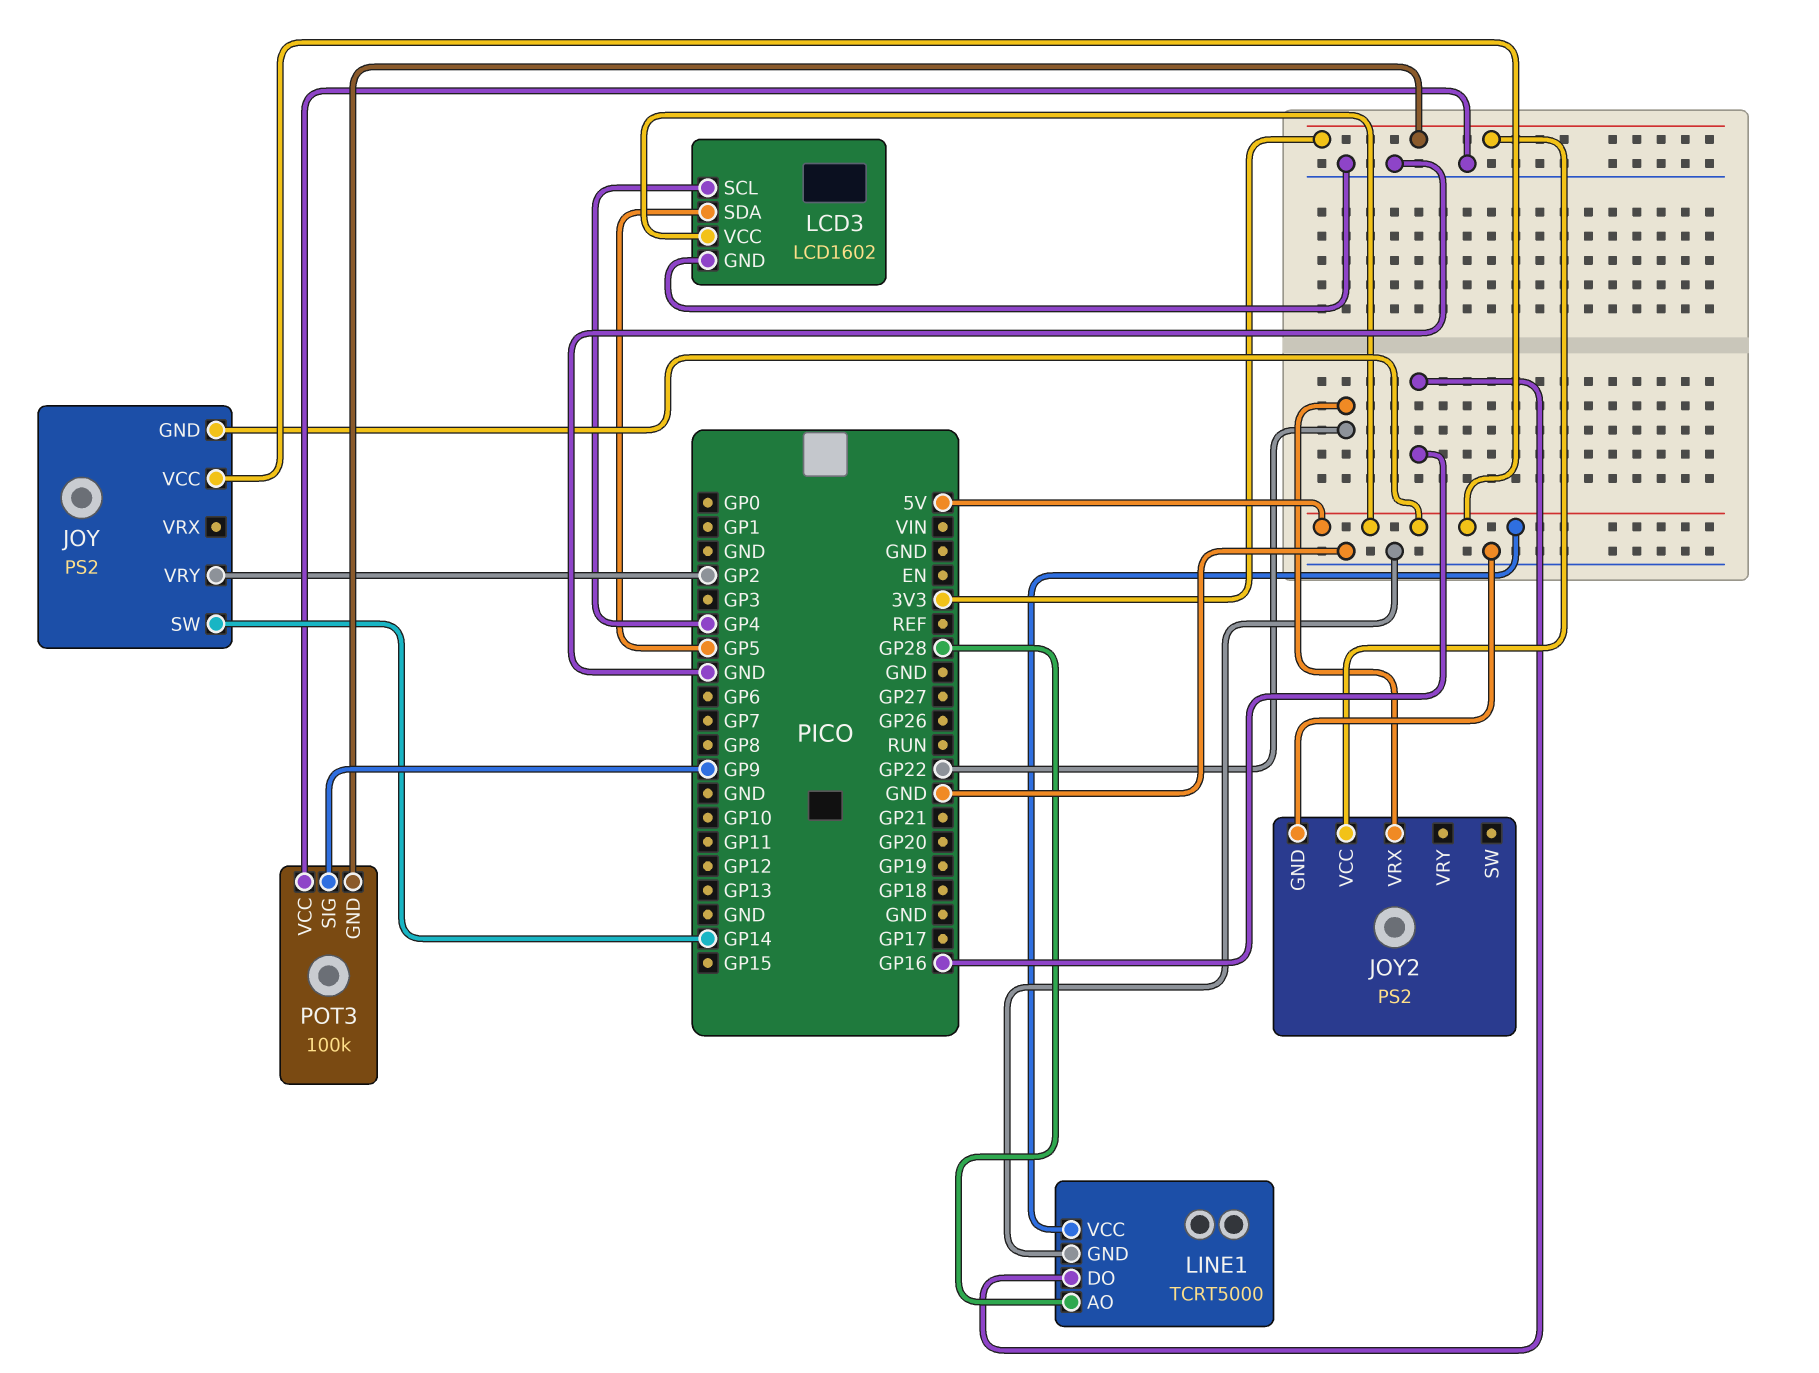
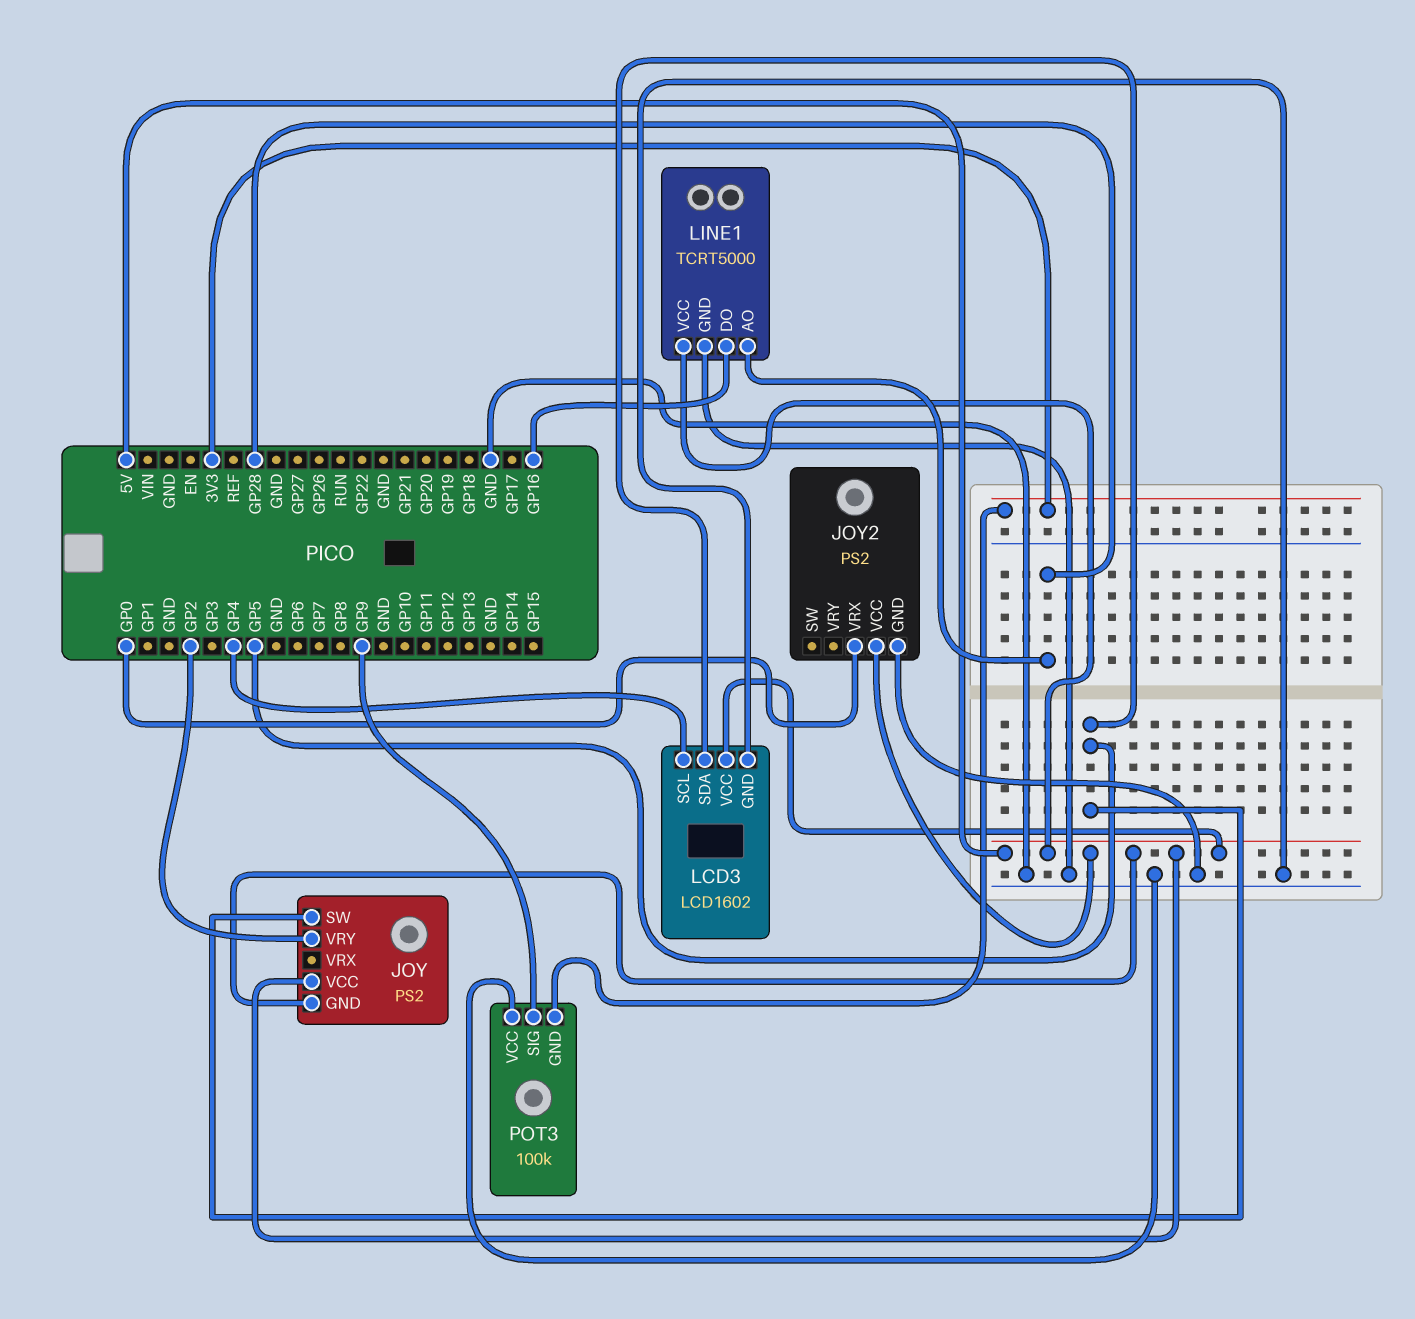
JOY pin SW: GP14 -> GP5
JOY2 pin VCC: 3V3 -> 5V
JOY2 pin VRX: GP22 -> GP0

